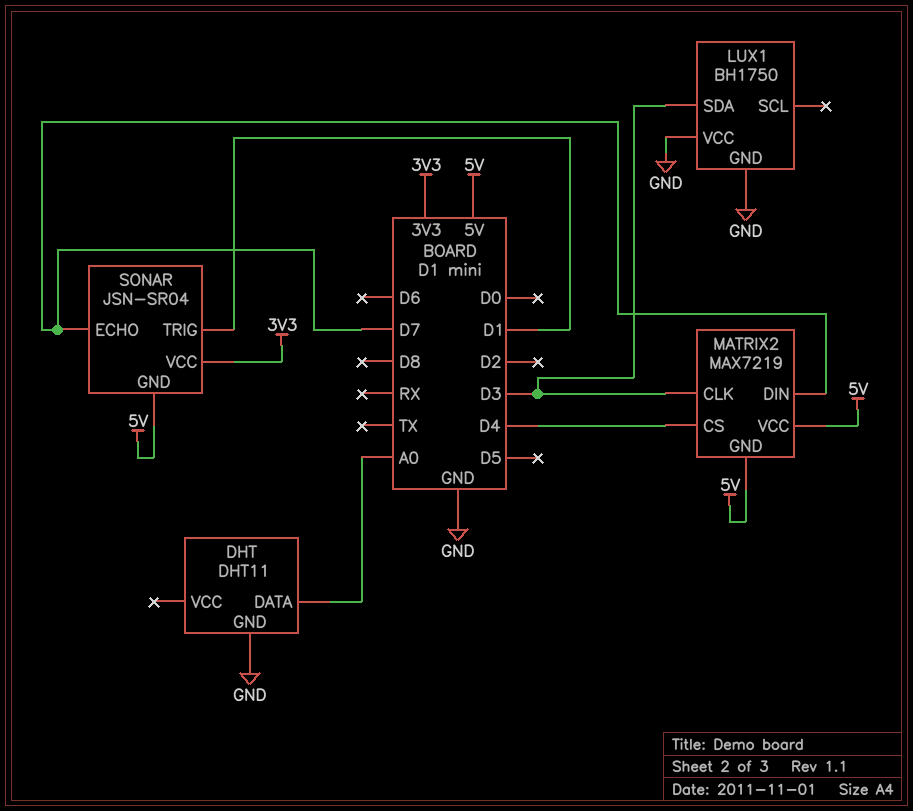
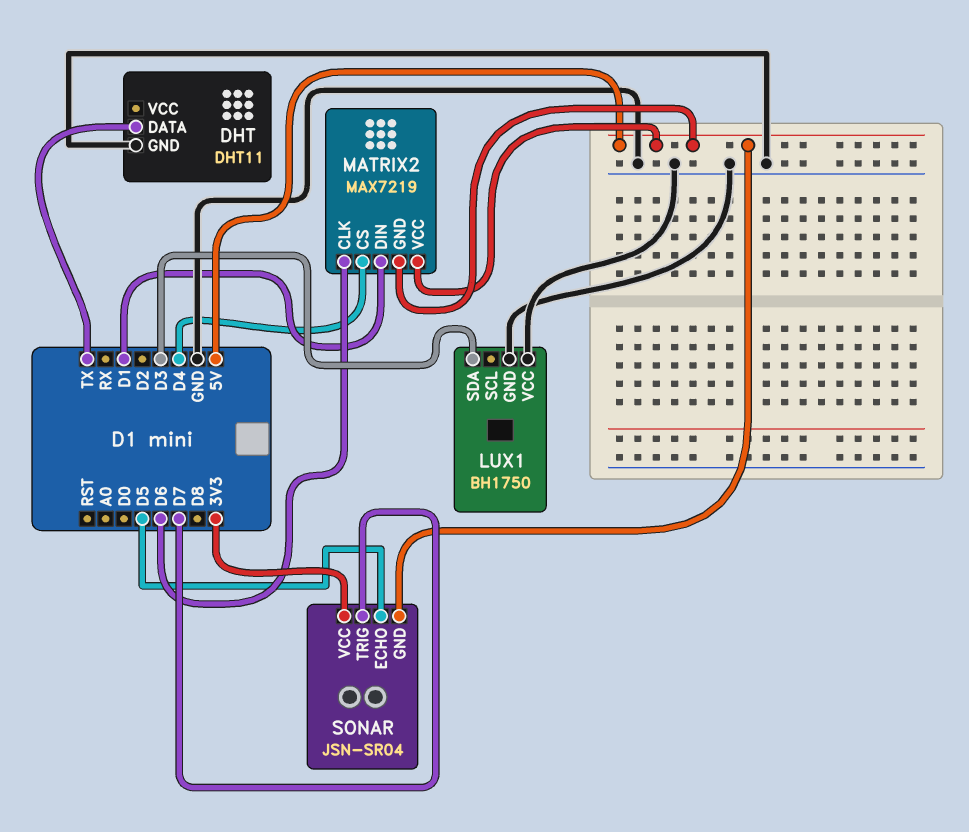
DHT pin DATA: A0 -> TX
MATRIX2 pin CLK: D3 -> D6
MATRIX2 pin DIN: D7 -> D1
SONAR pin ECHO: D7 -> D5
SONAR pin TRIG: D1 -> D7

